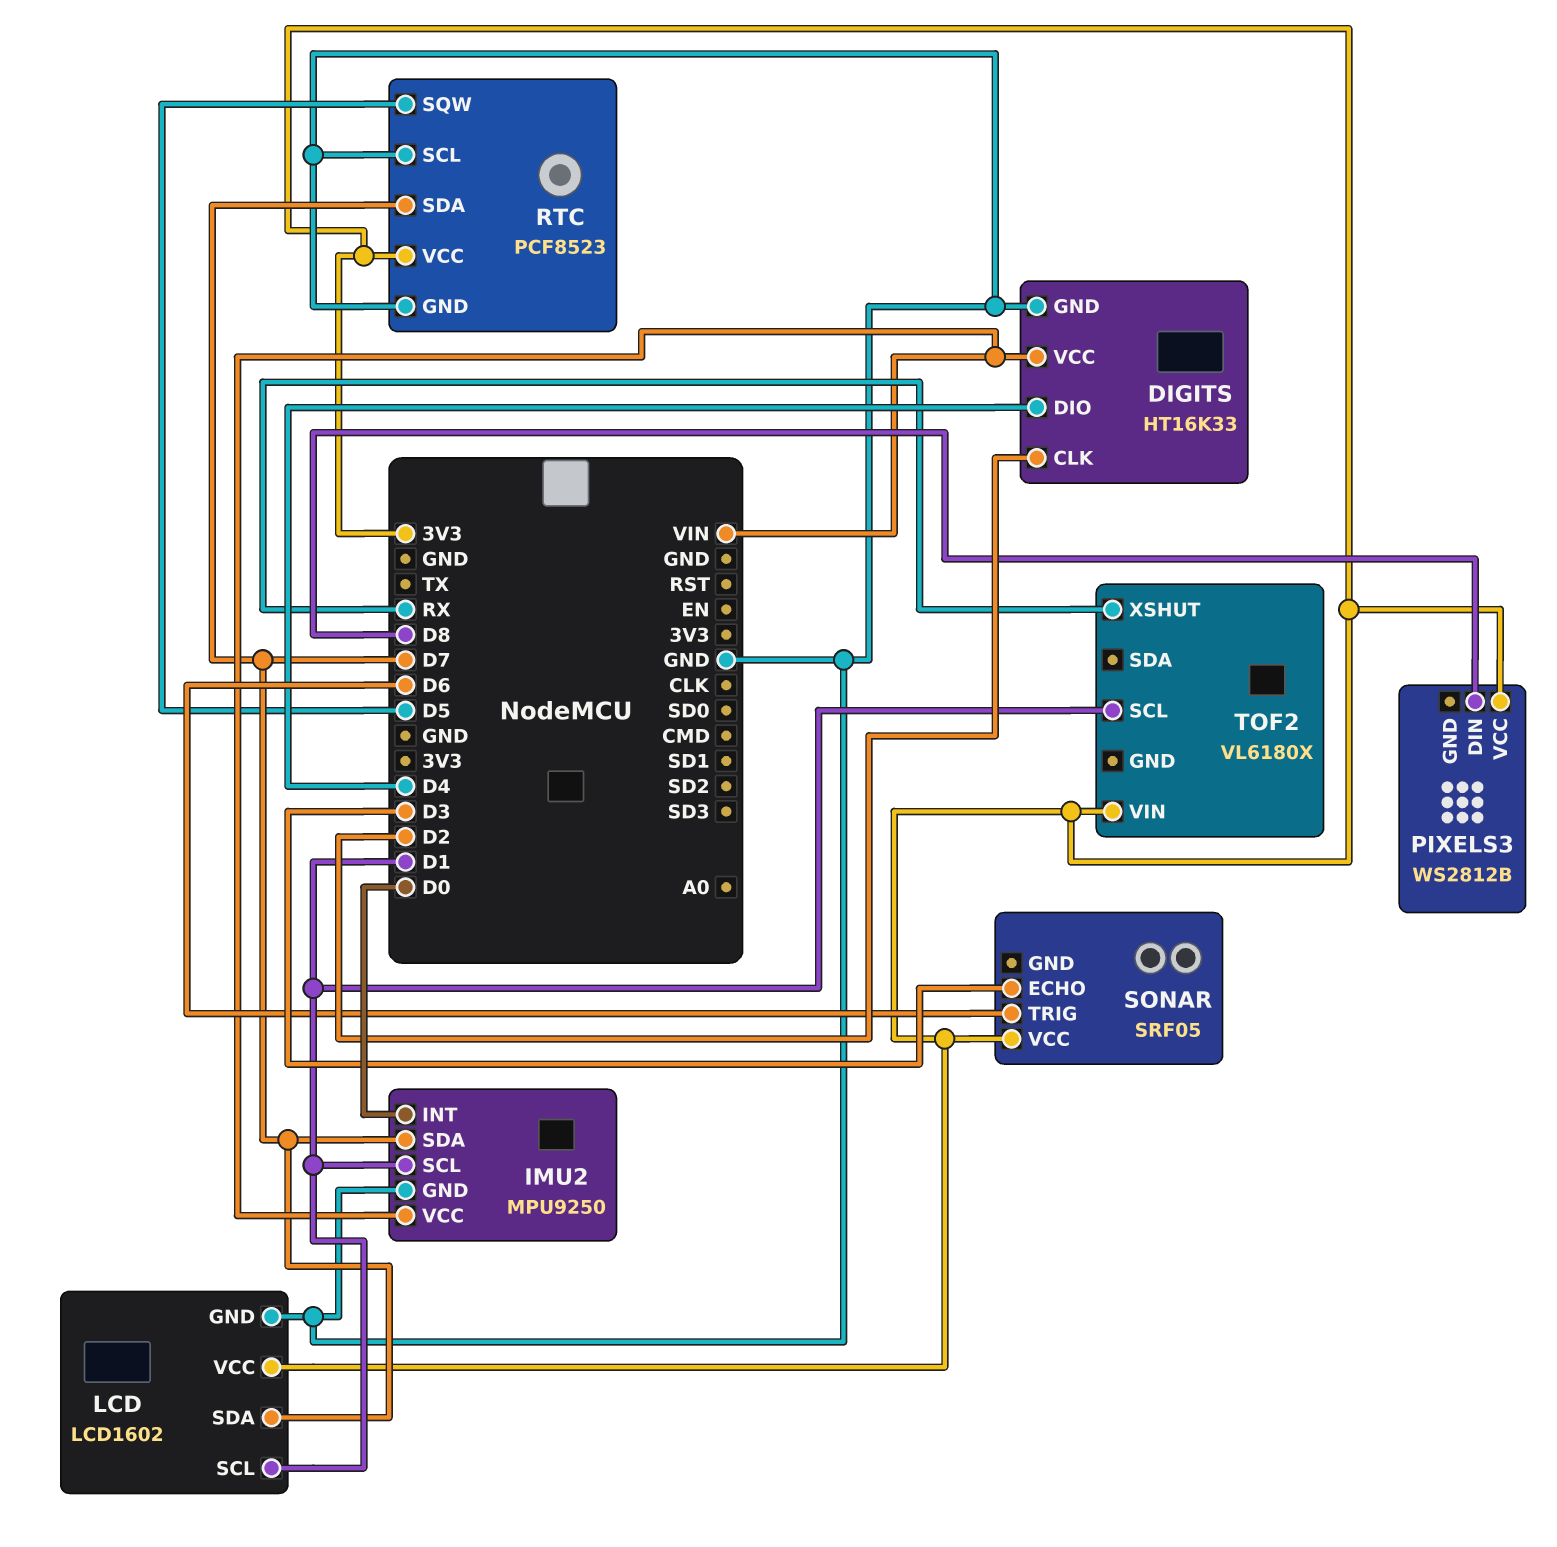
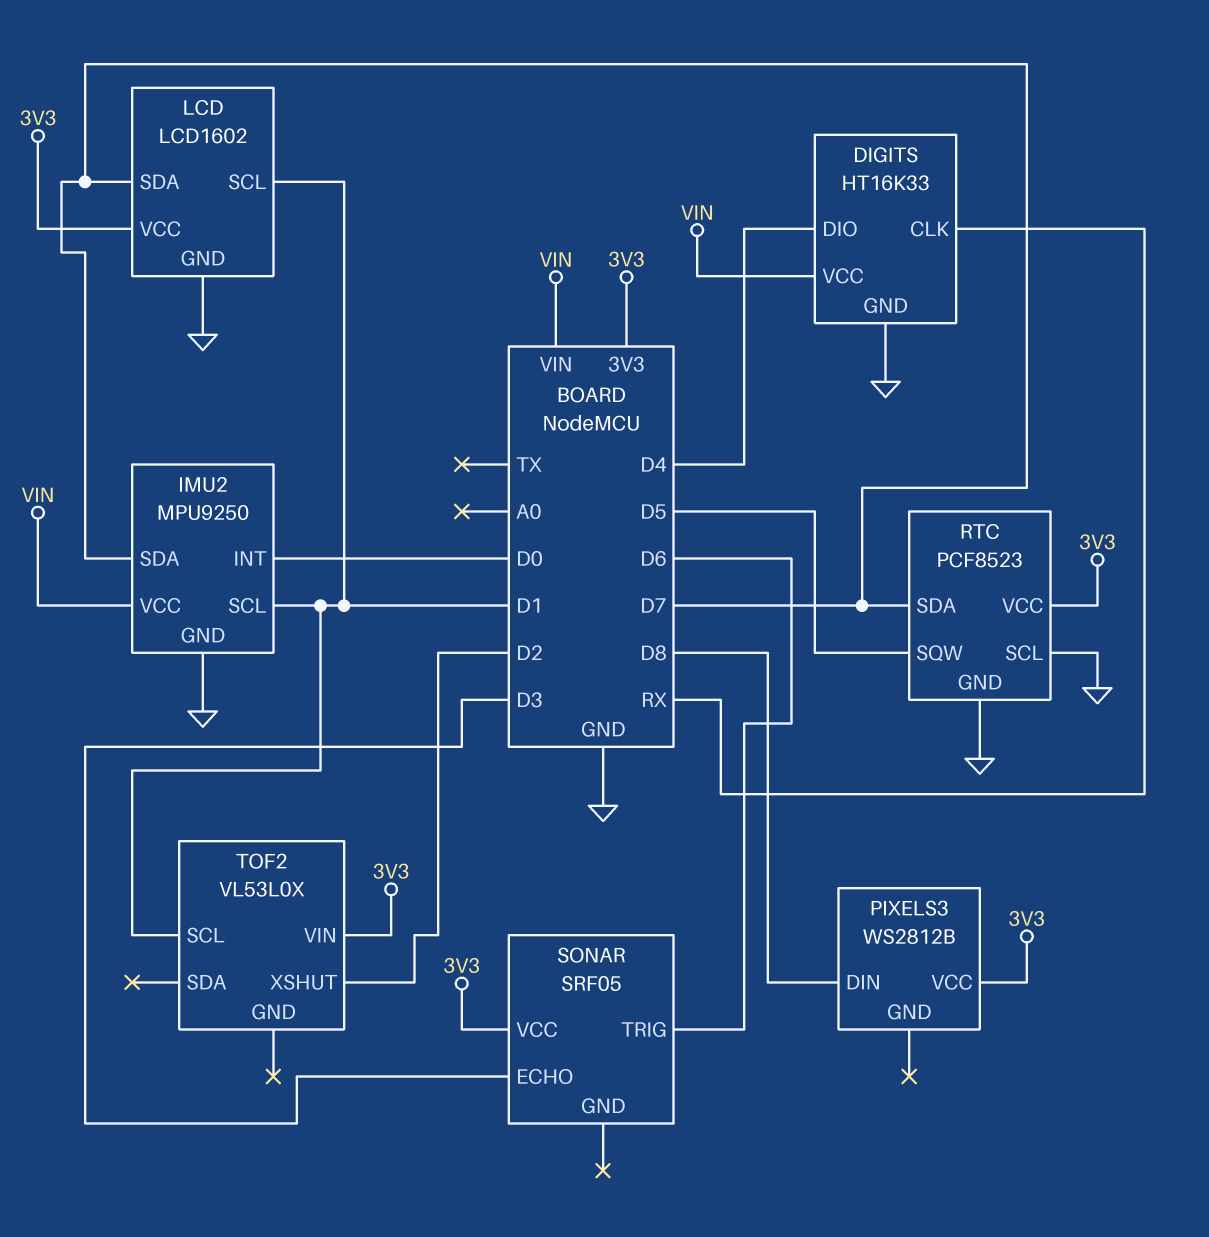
DIGITS pin CLK: D2 -> RX
TOF2: VL6180X -> VL53L0X
TOF2 pin XSHUT: RX -> D2

